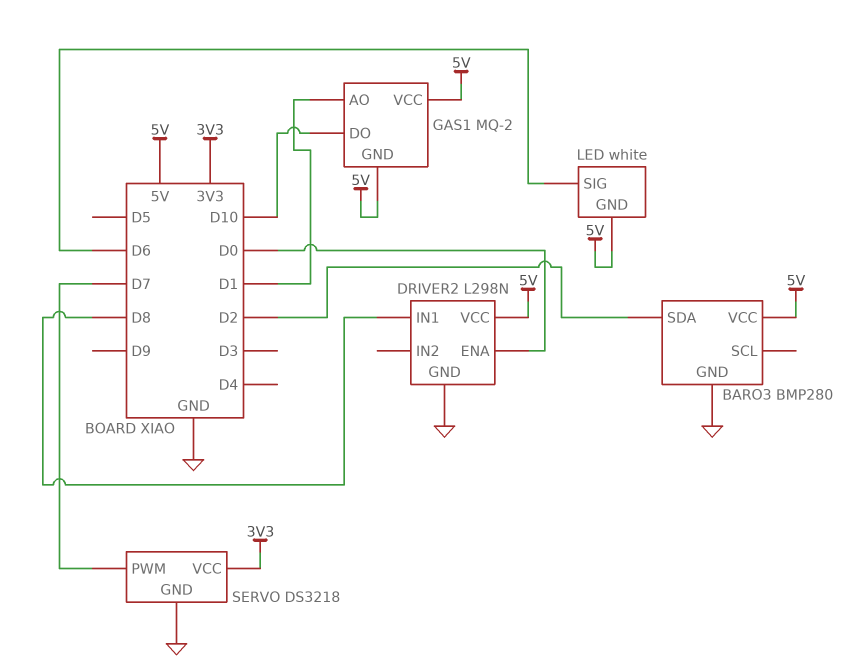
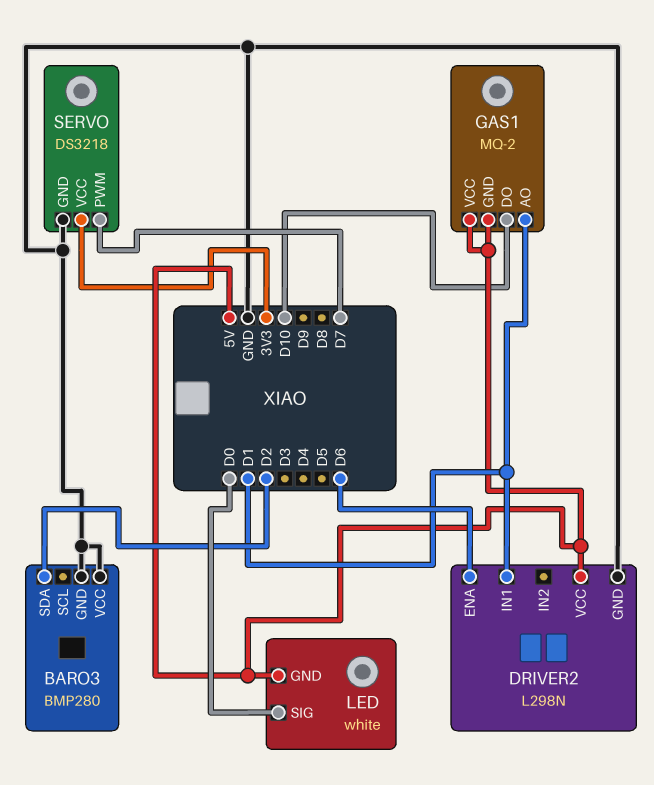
BARO3 pin VCC: 5V -> GND
DRIVER2 pin ENA: D0 -> D6
DRIVER2 pin IN1: D8 -> D1
LED pin SIG: D6 -> D0

